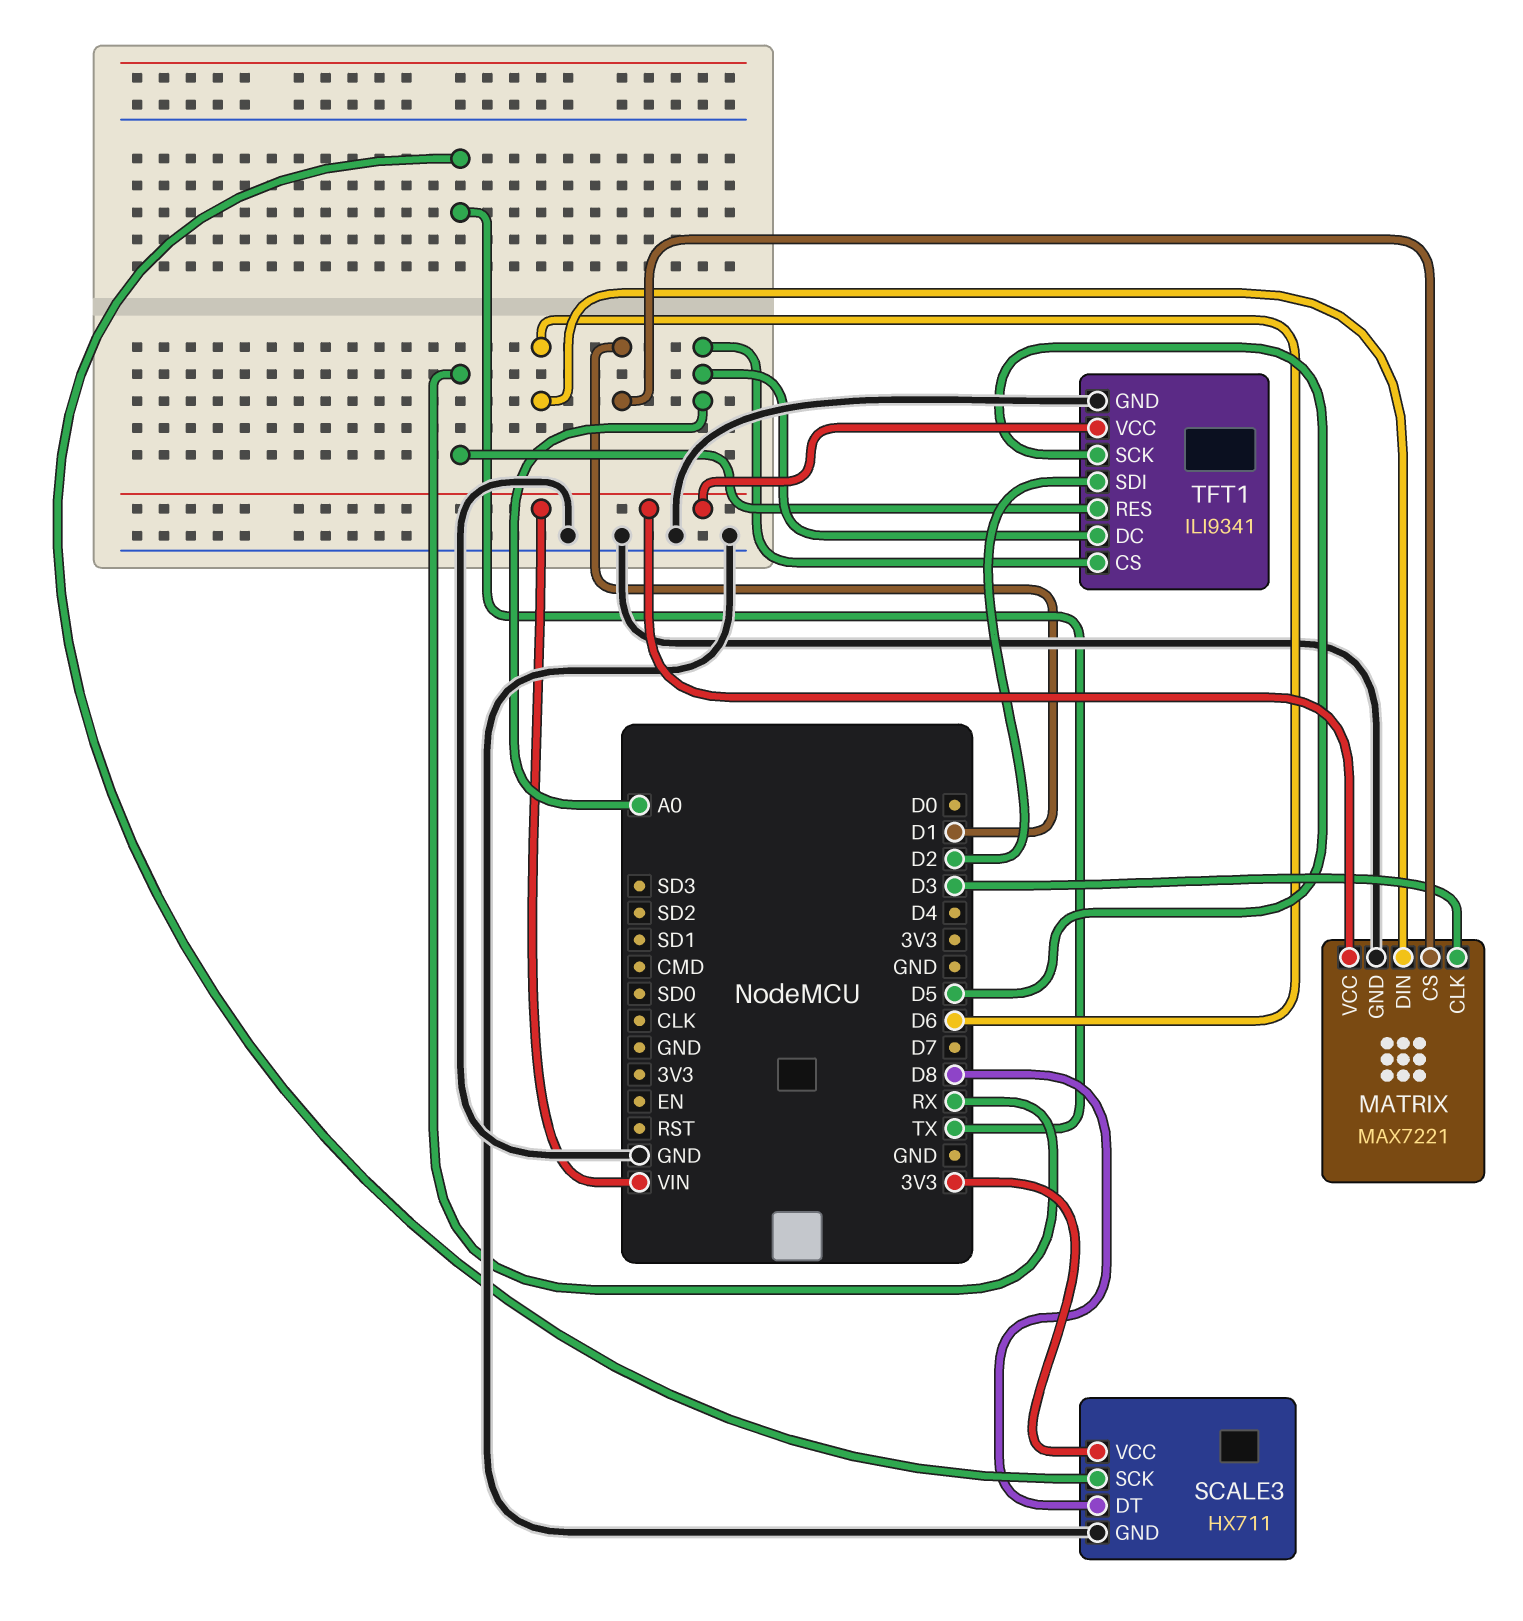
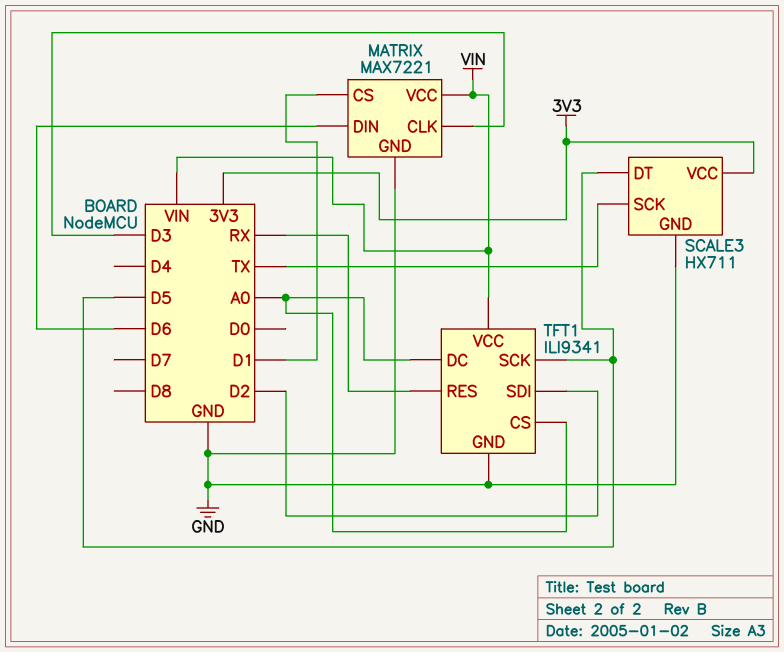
SCALE3 pin DT: D8 -> D5

